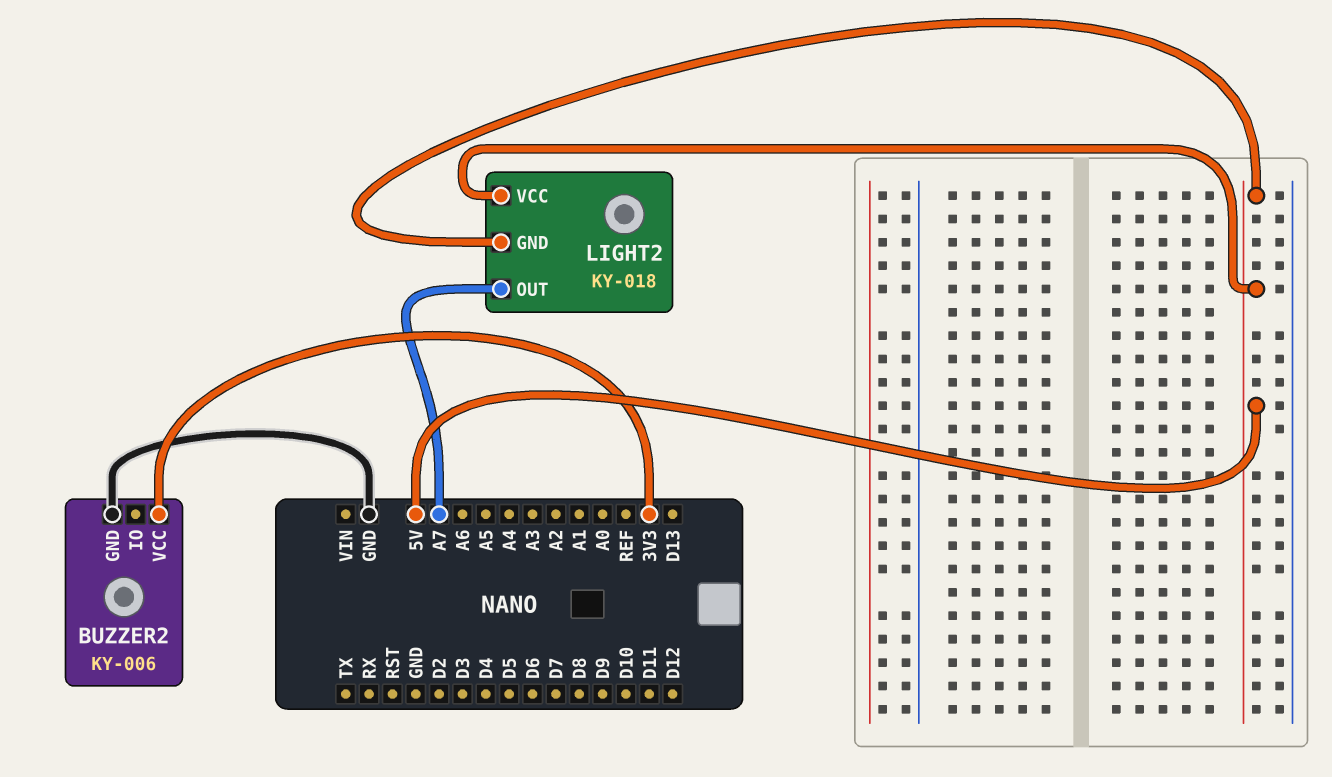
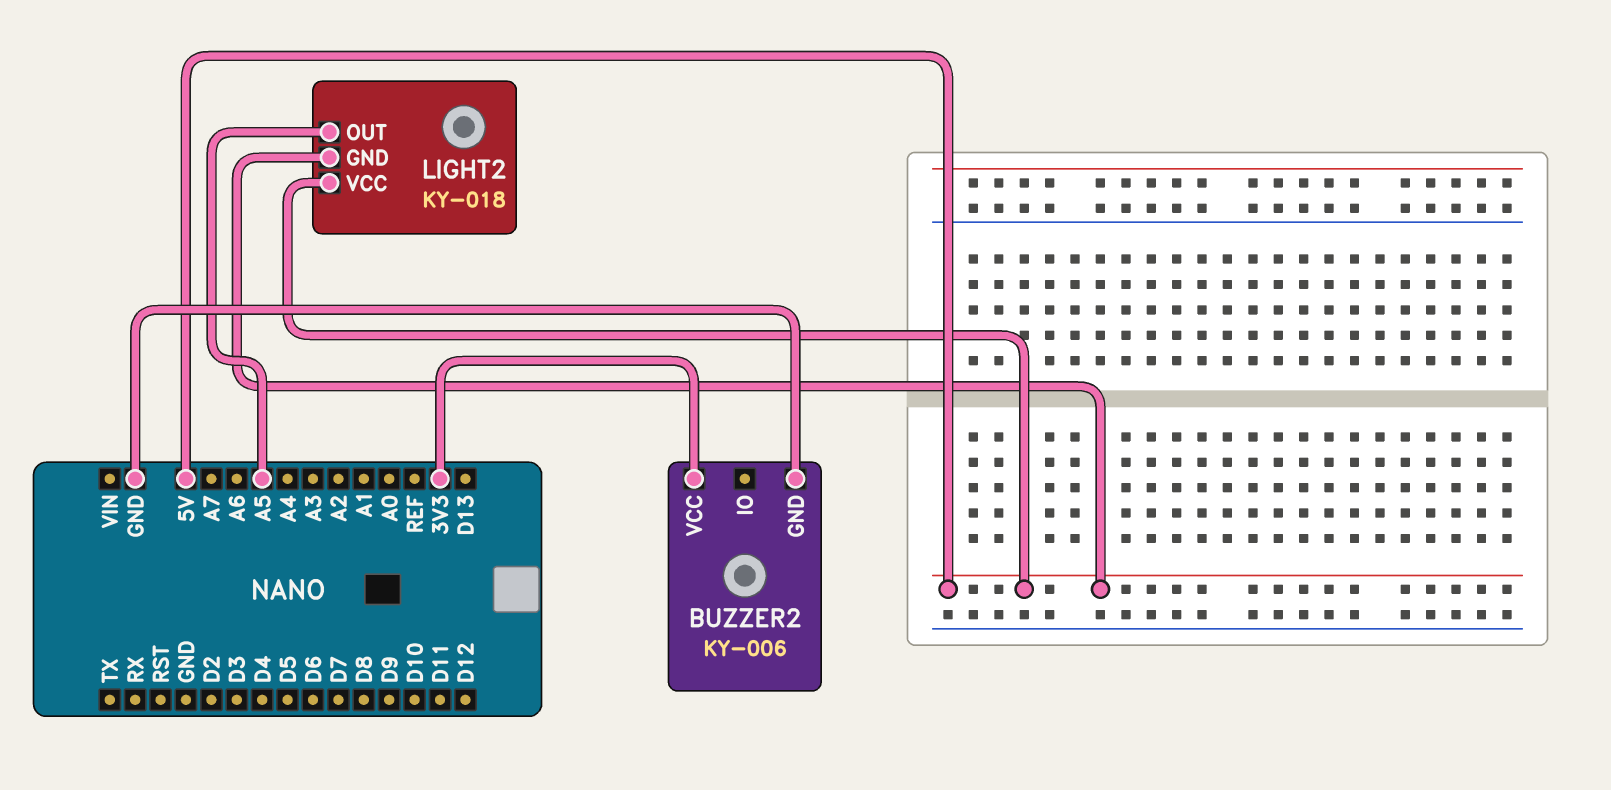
LIGHT2 pin OUT: A7 -> A5

